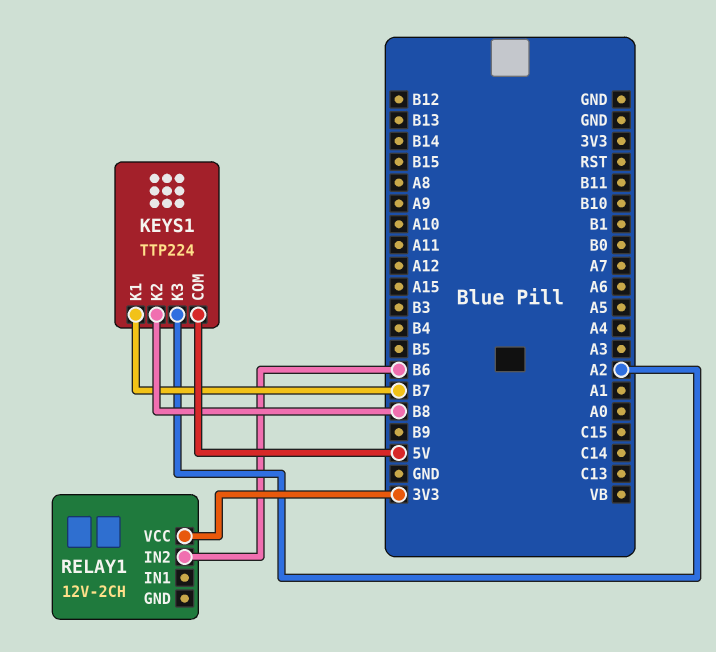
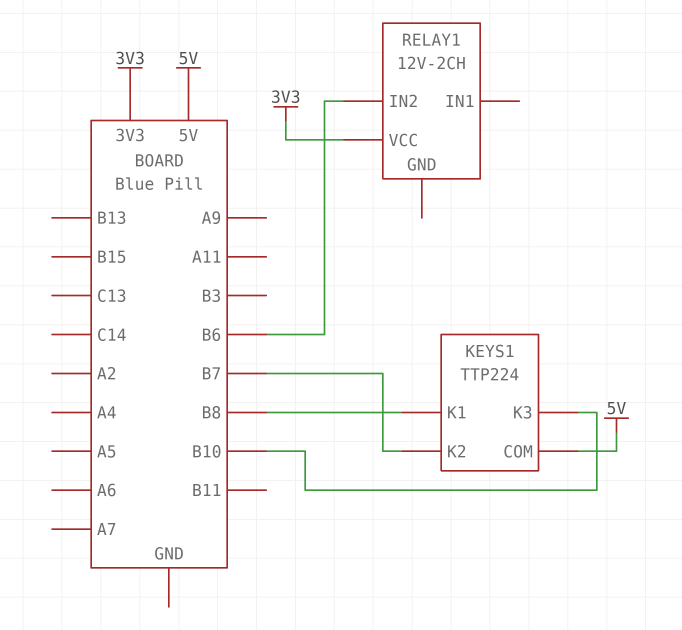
KEYS1 pin K1: B7 -> B8
KEYS1 pin K2: B8 -> B7
KEYS1 pin K3: A2 -> B10

